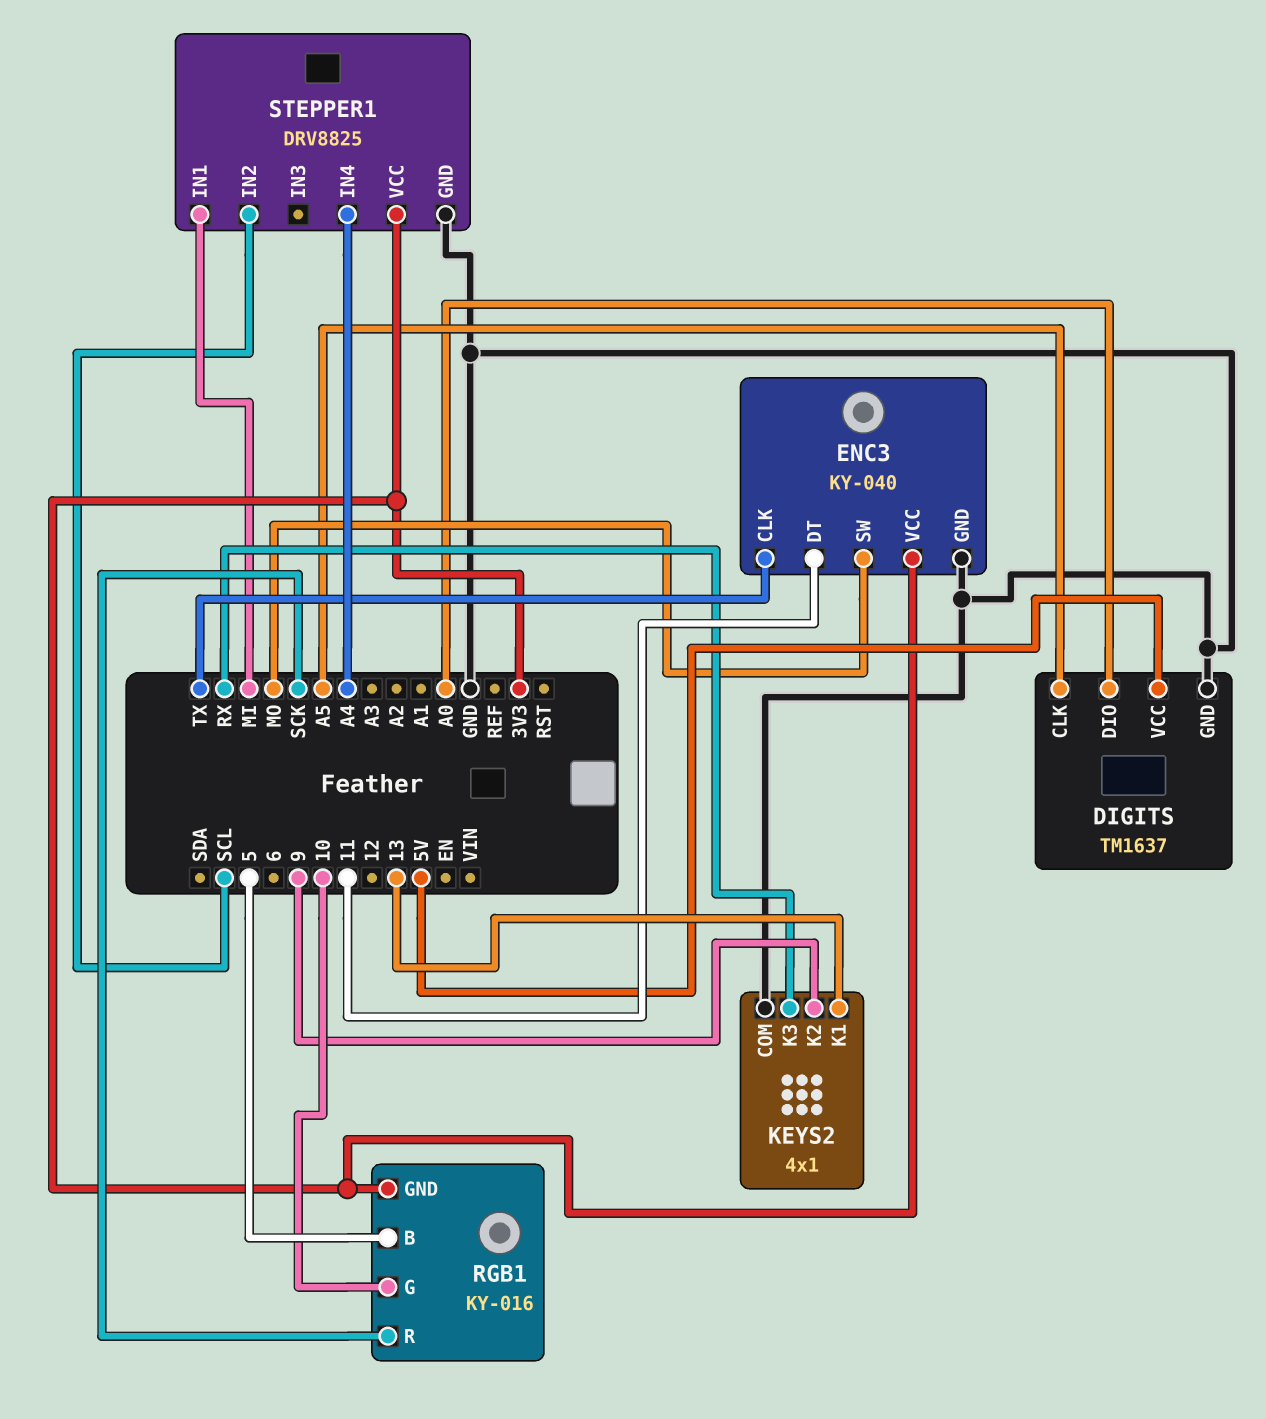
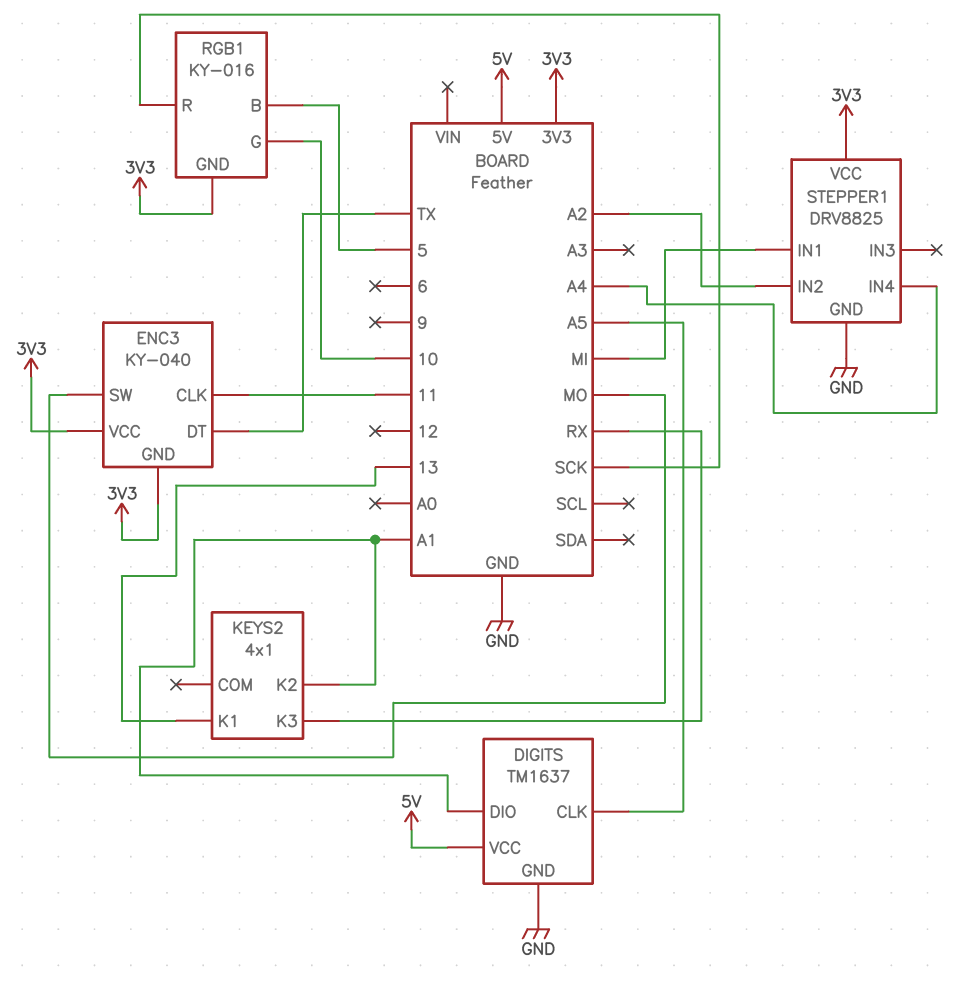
DIGITS pin DIO: A0 -> A1
ENC3 pin CLK: TX -> 11
ENC3 pin DT: 11 -> TX
ENC3 pin GND: GND -> 3V3
KEYS2 pin COM: GND -> none
KEYS2 pin K2: 9 -> A1
STEPPER1 pin IN2: SCL -> A2

